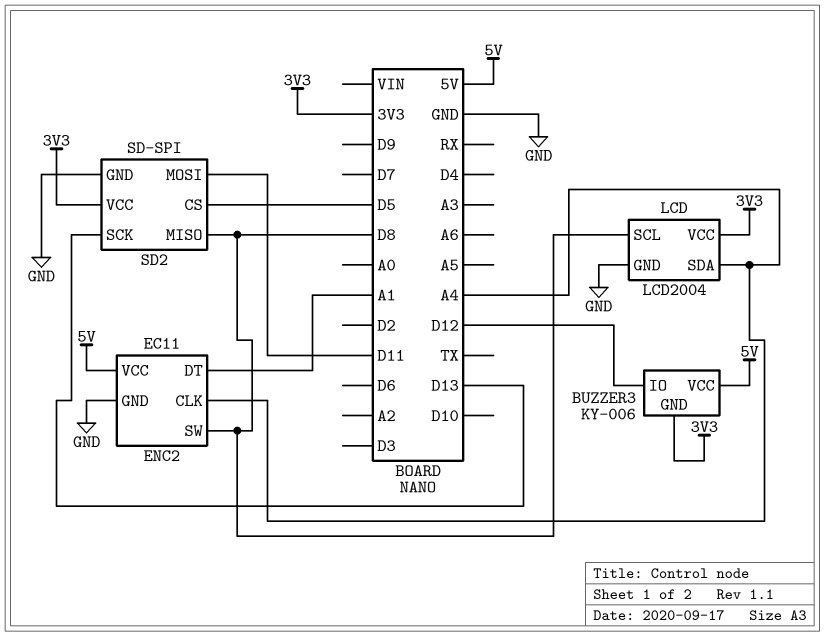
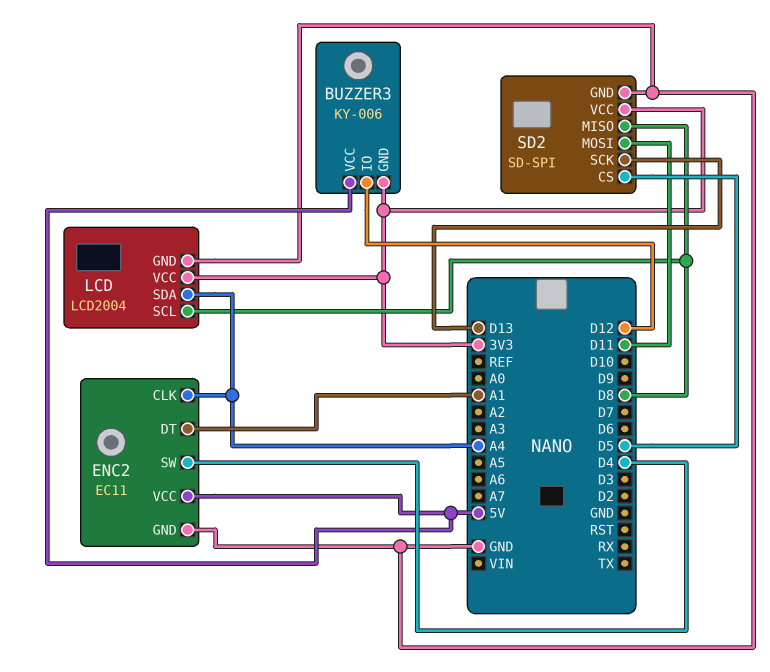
ENC2 pin SW: D8 -> D4

